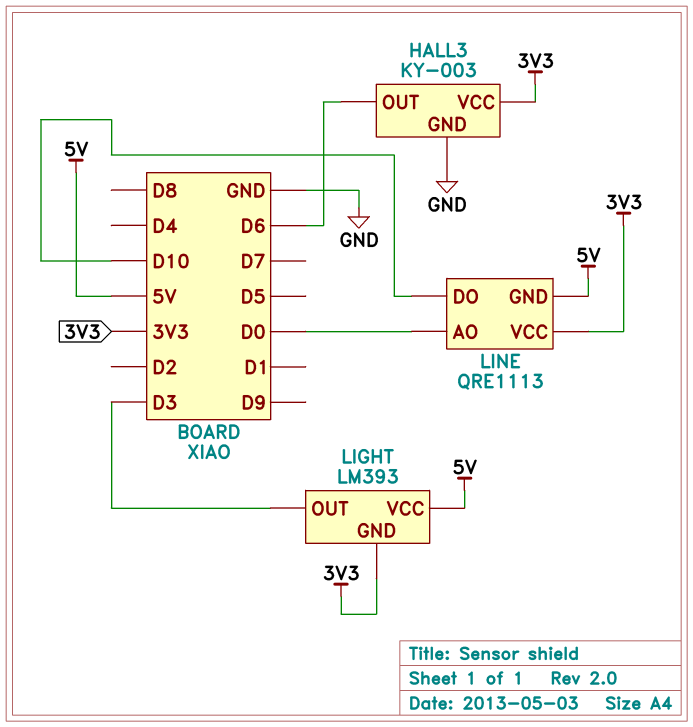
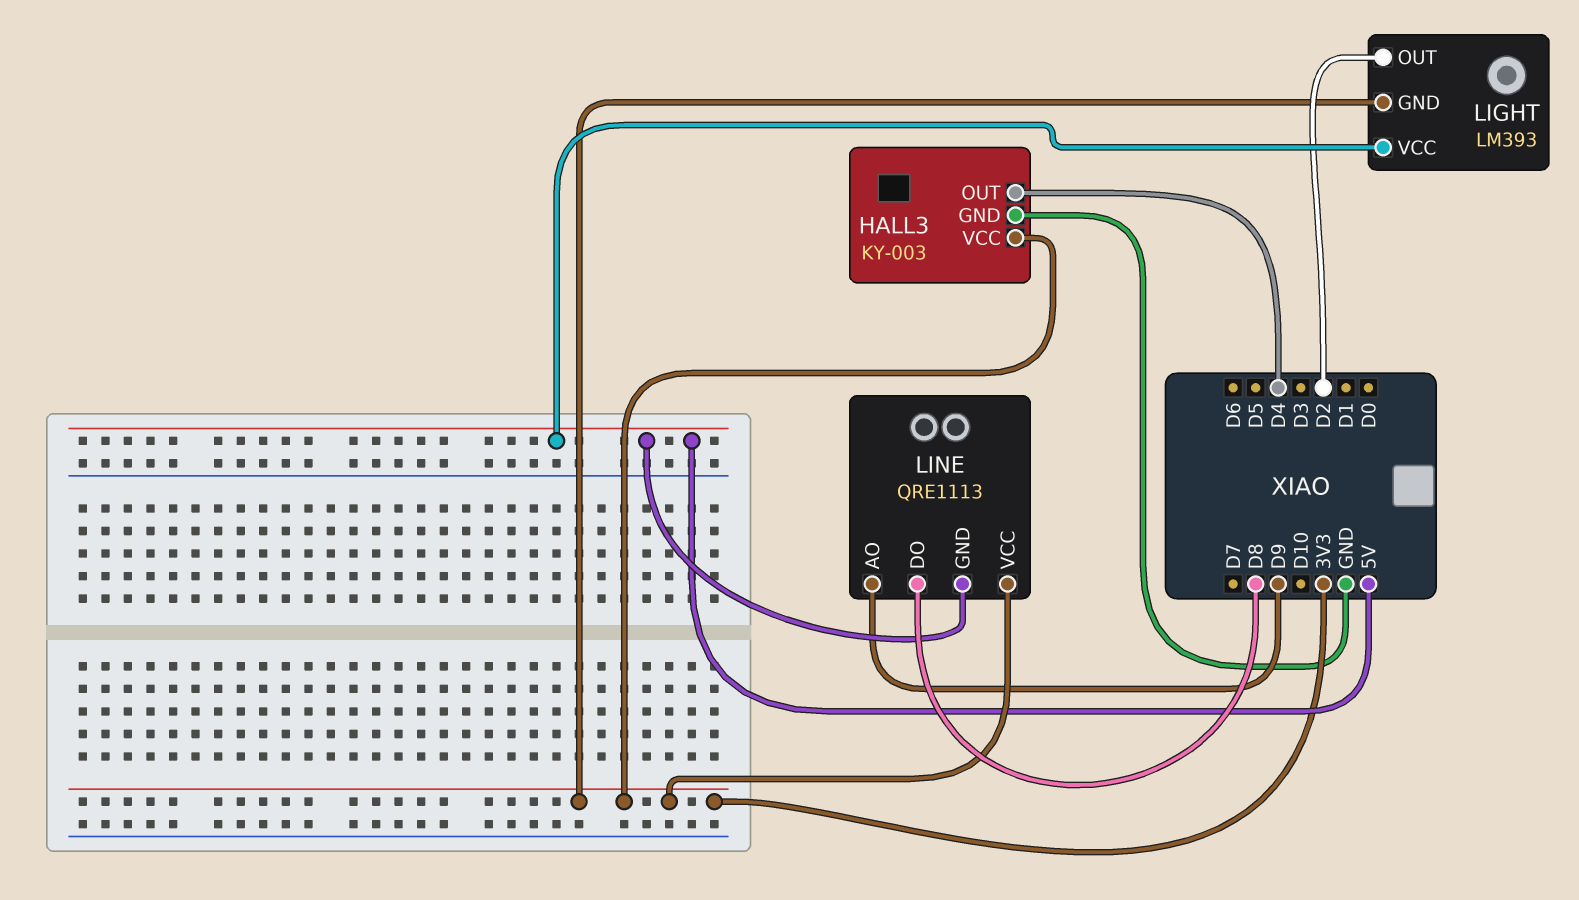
HALL3 pin OUT: D6 -> D4
LIGHT pin OUT: D3 -> D2
LINE pin AO: D0 -> D9
LINE pin DO: D10 -> D8

